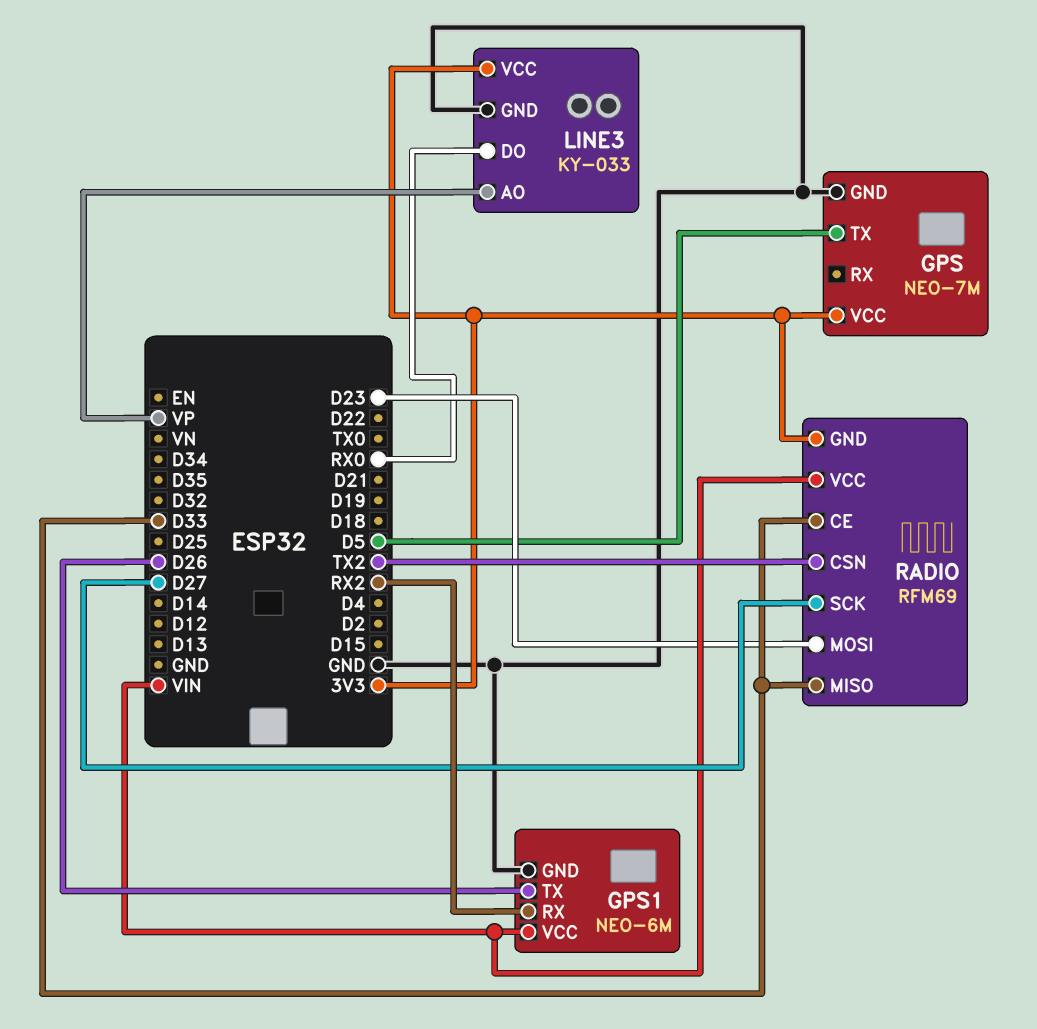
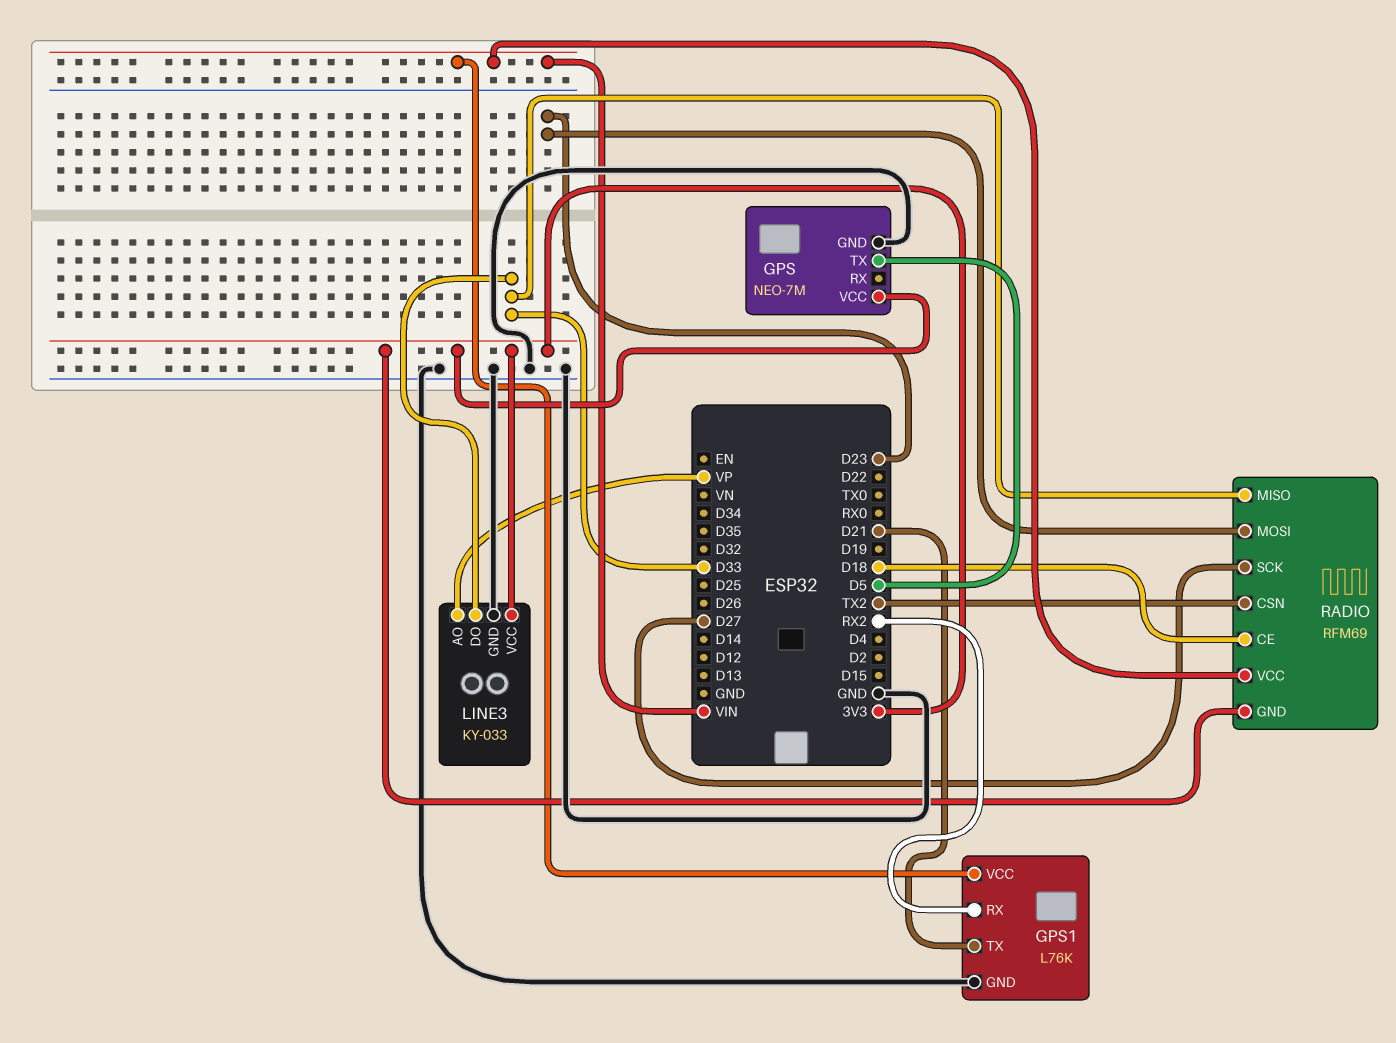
GPS1: NEO-6M -> L76K
GPS1 pin TX: D26 -> D21
LINE3 pin DO: RX0 -> D33
RADIO pin CE: D33 -> D18

